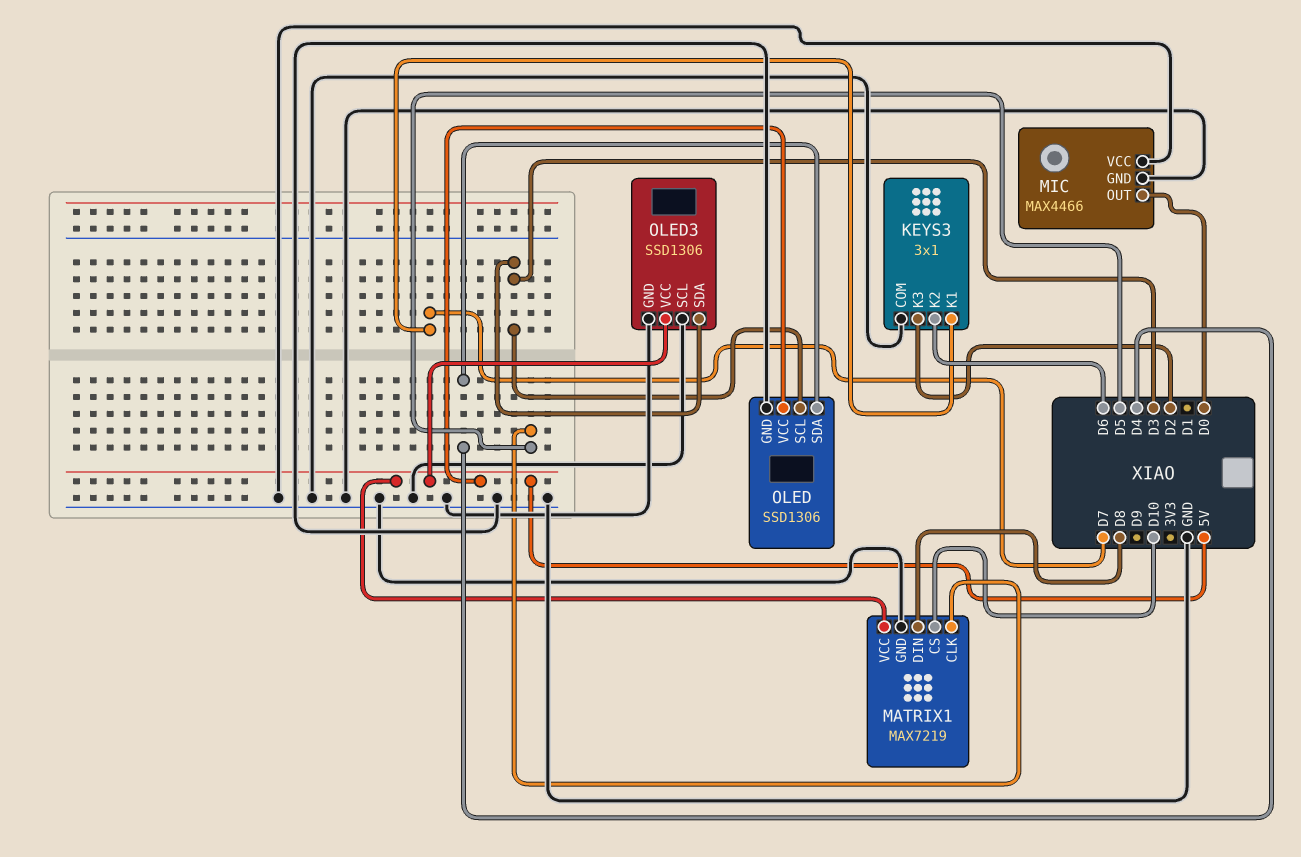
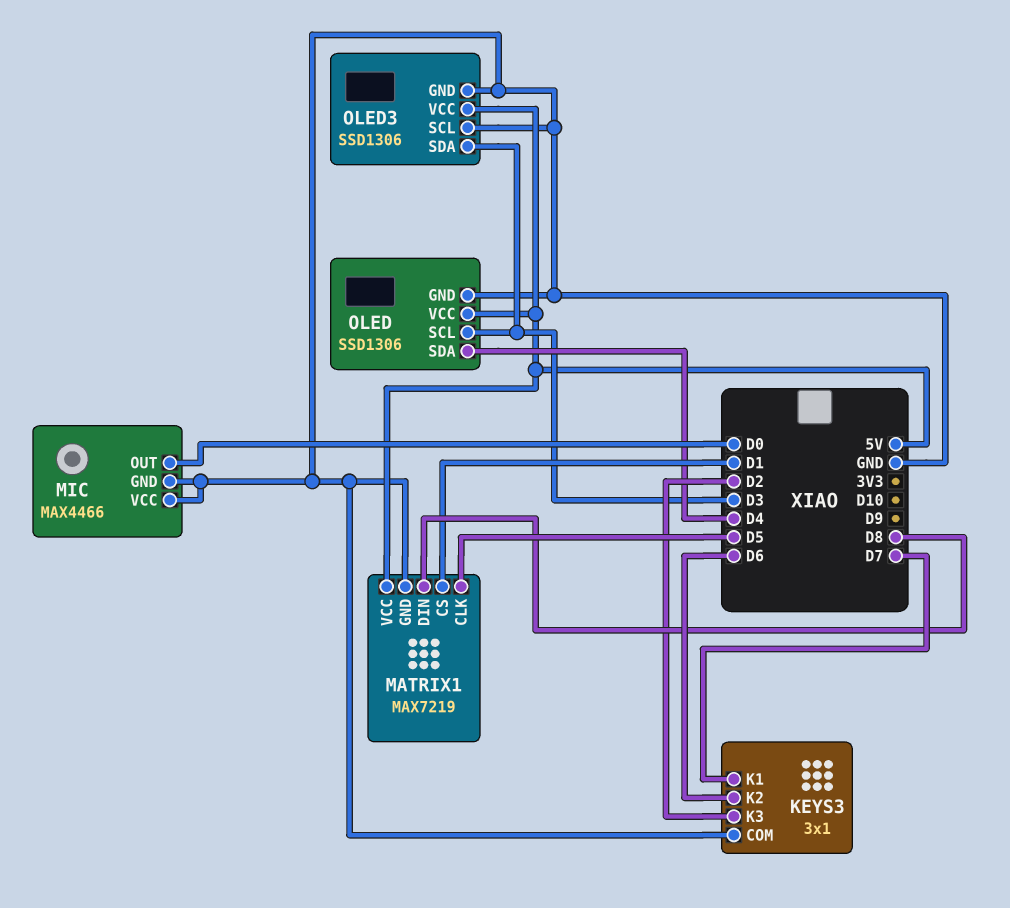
MATRIX1 pin CS: D10 -> D1

